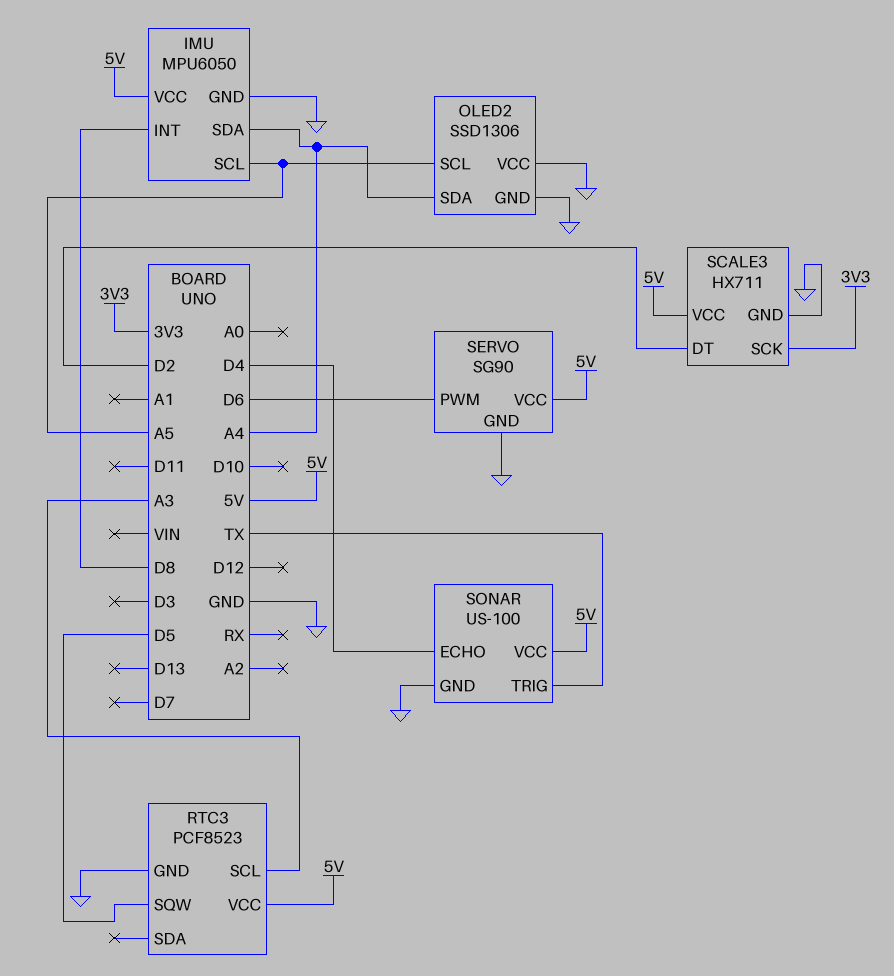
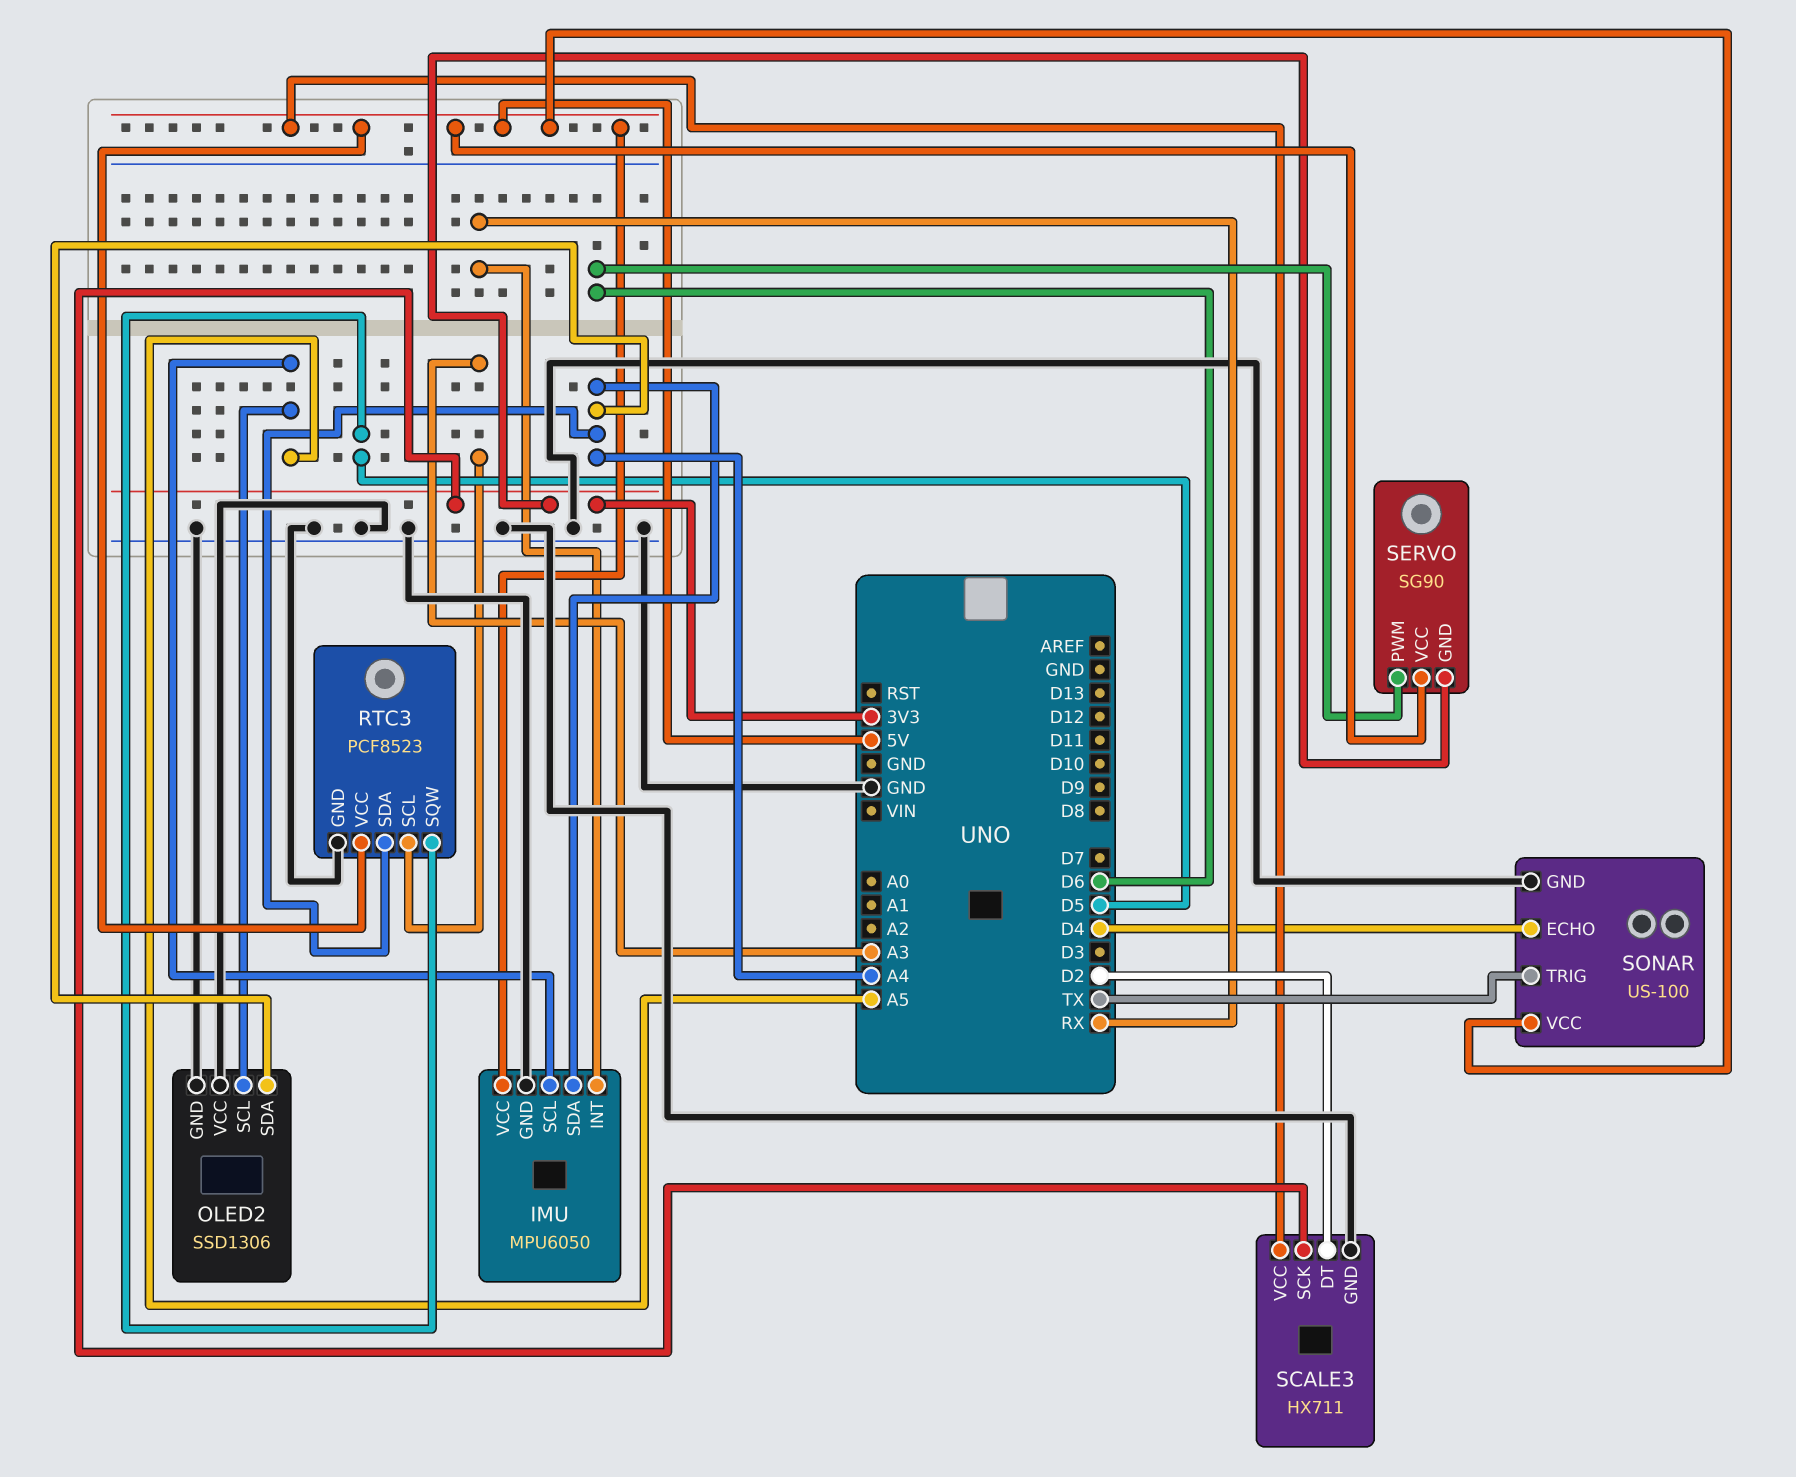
IMU pin INT: D8 -> RX
RTC3 pin SDA: none -> A4
SERVO pin GND: GND -> 3V3

